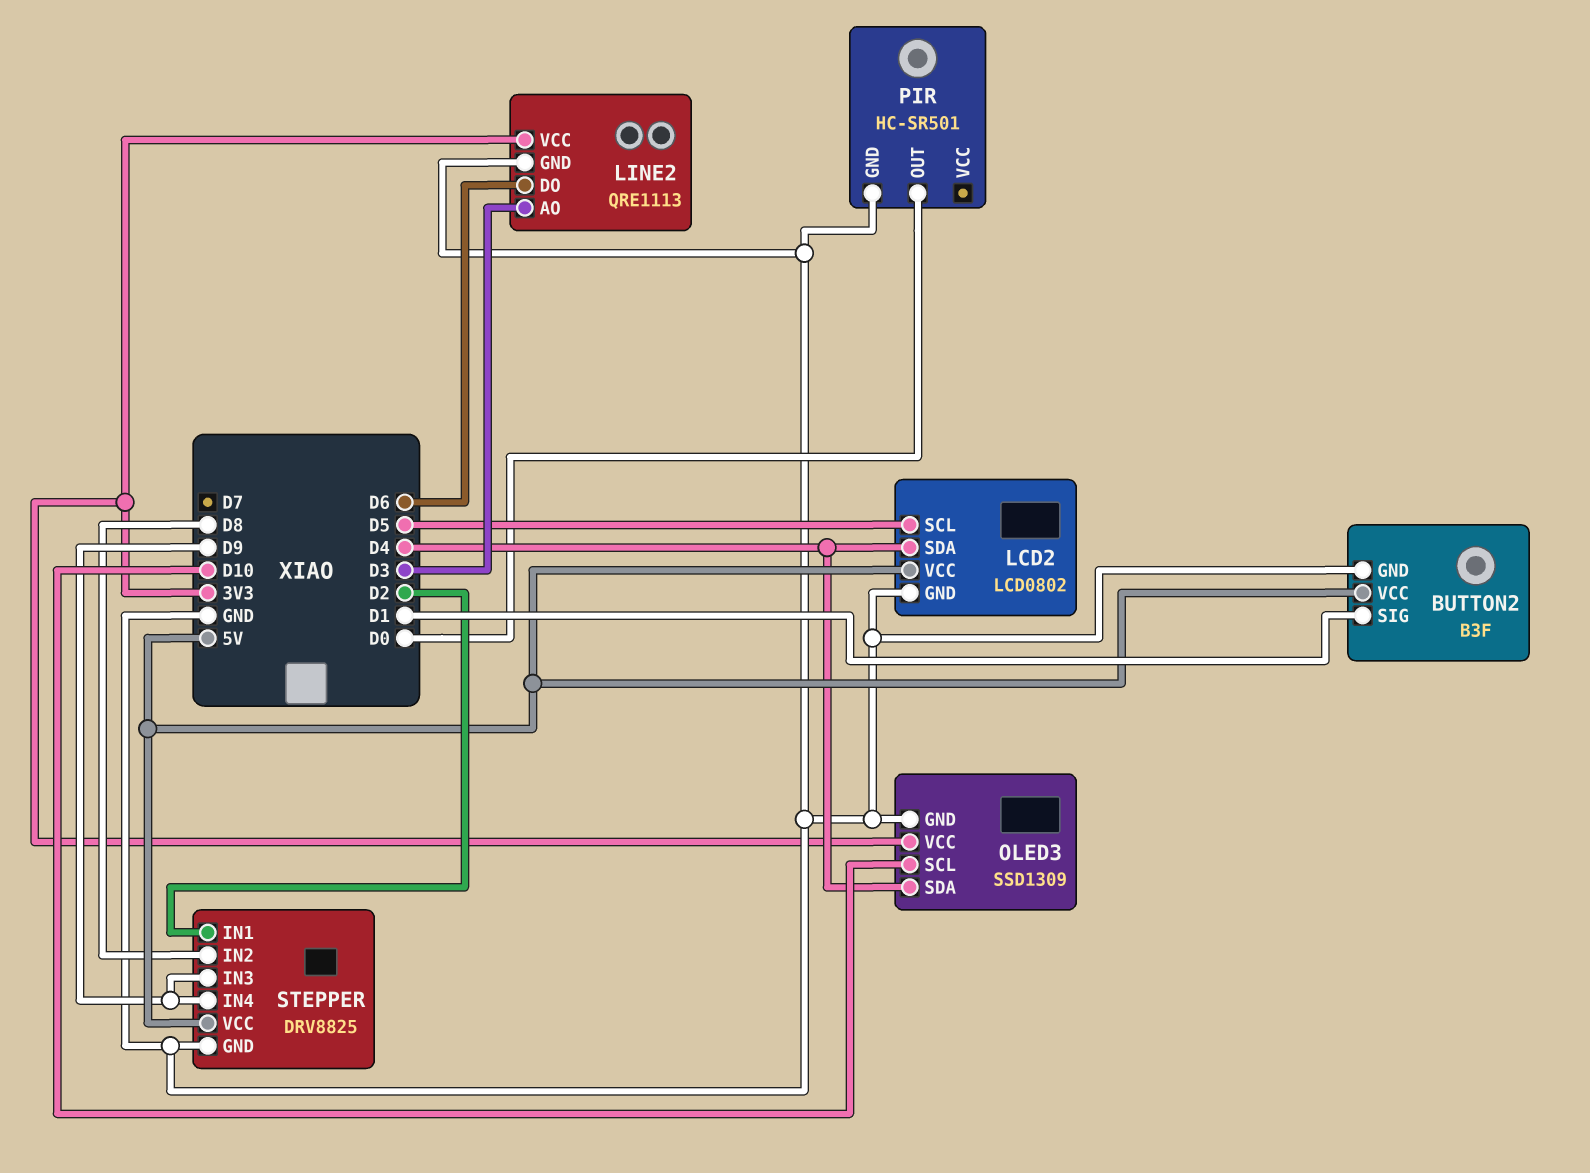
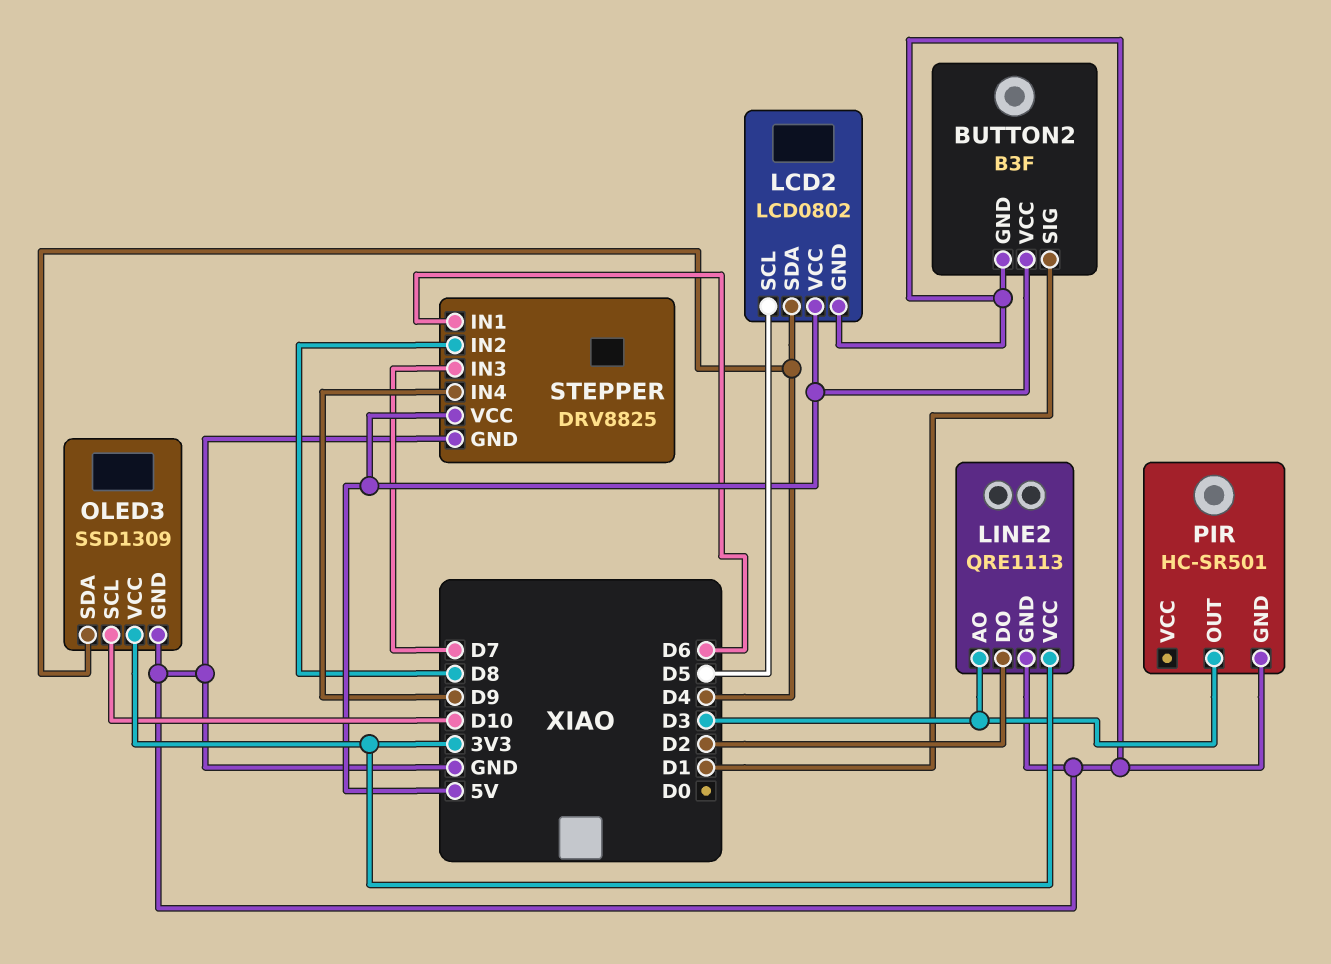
LINE2 pin DO: D6 -> D2
PIR pin OUT: D0 -> D3
STEPPER pin IN1: D2 -> D6
STEPPER pin IN3: D9 -> D7

